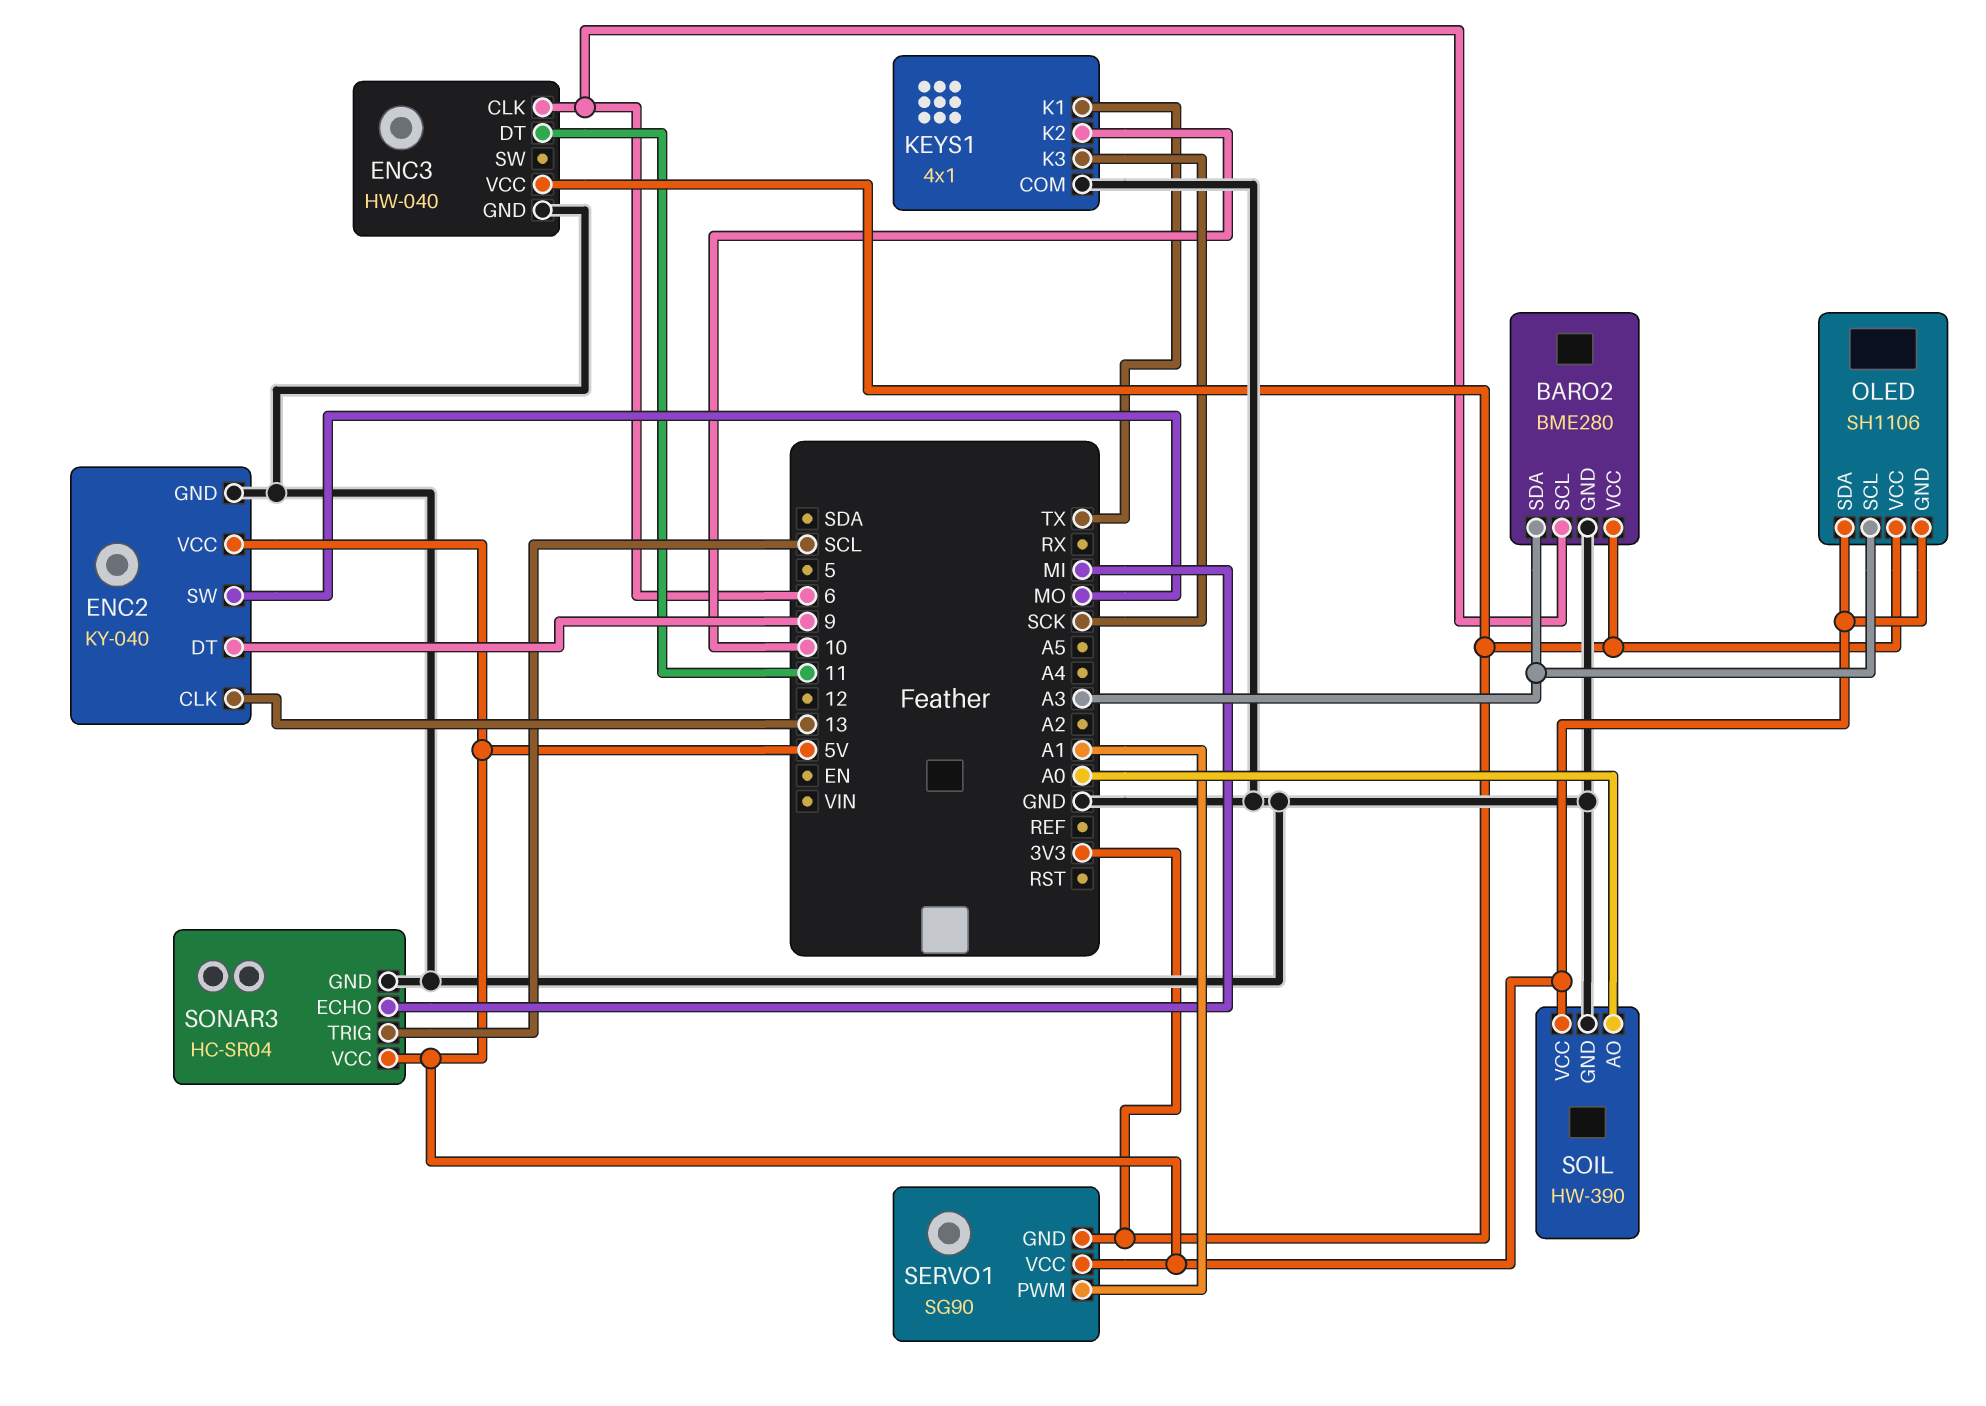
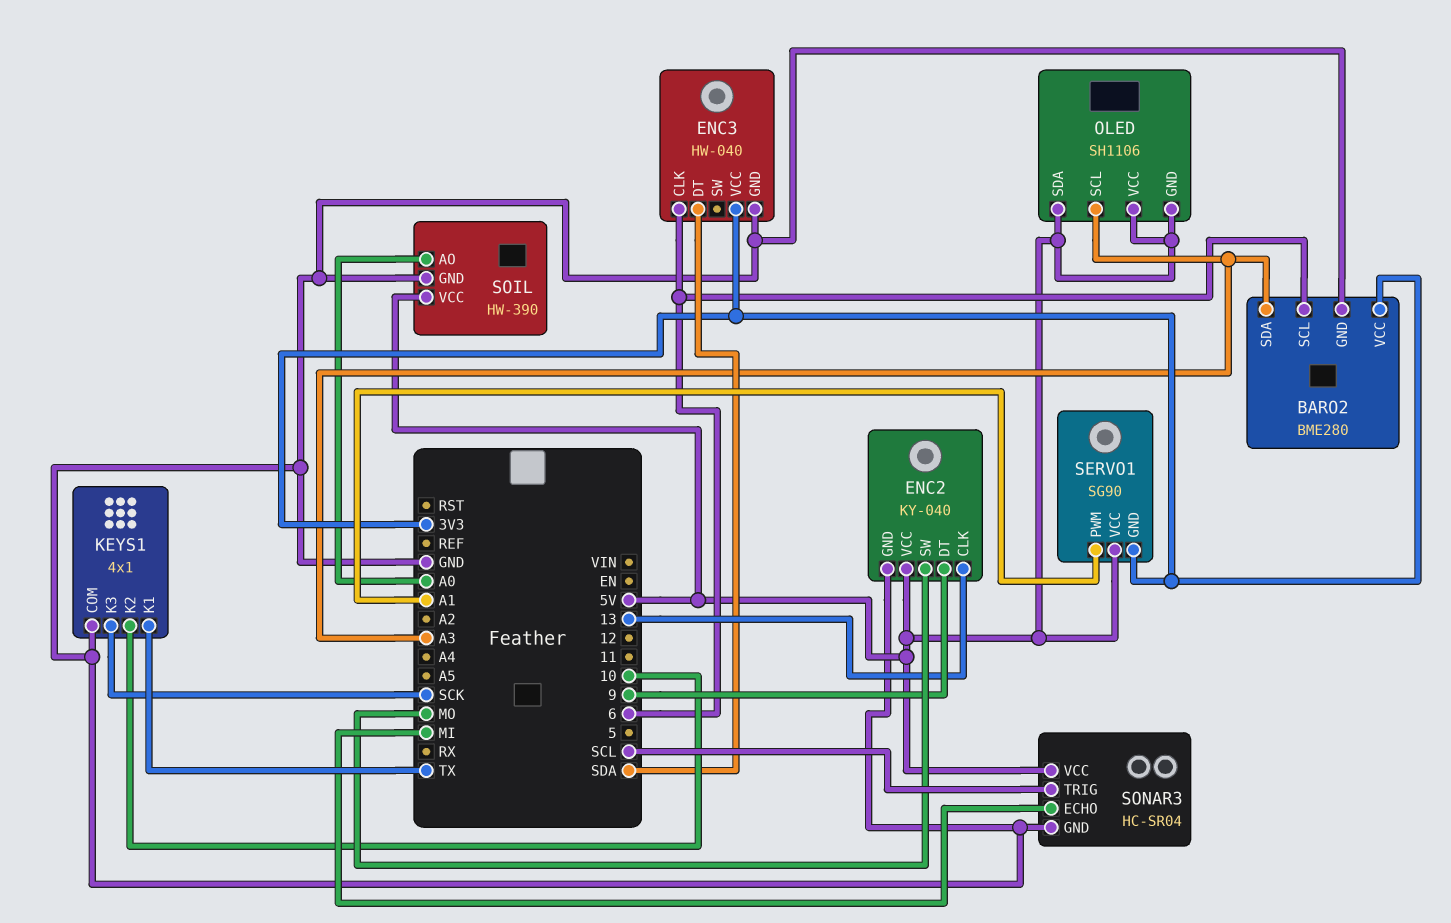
ENC3 pin DT: 11 -> SDA
OLED pin VCC: 3V3 -> 5V

